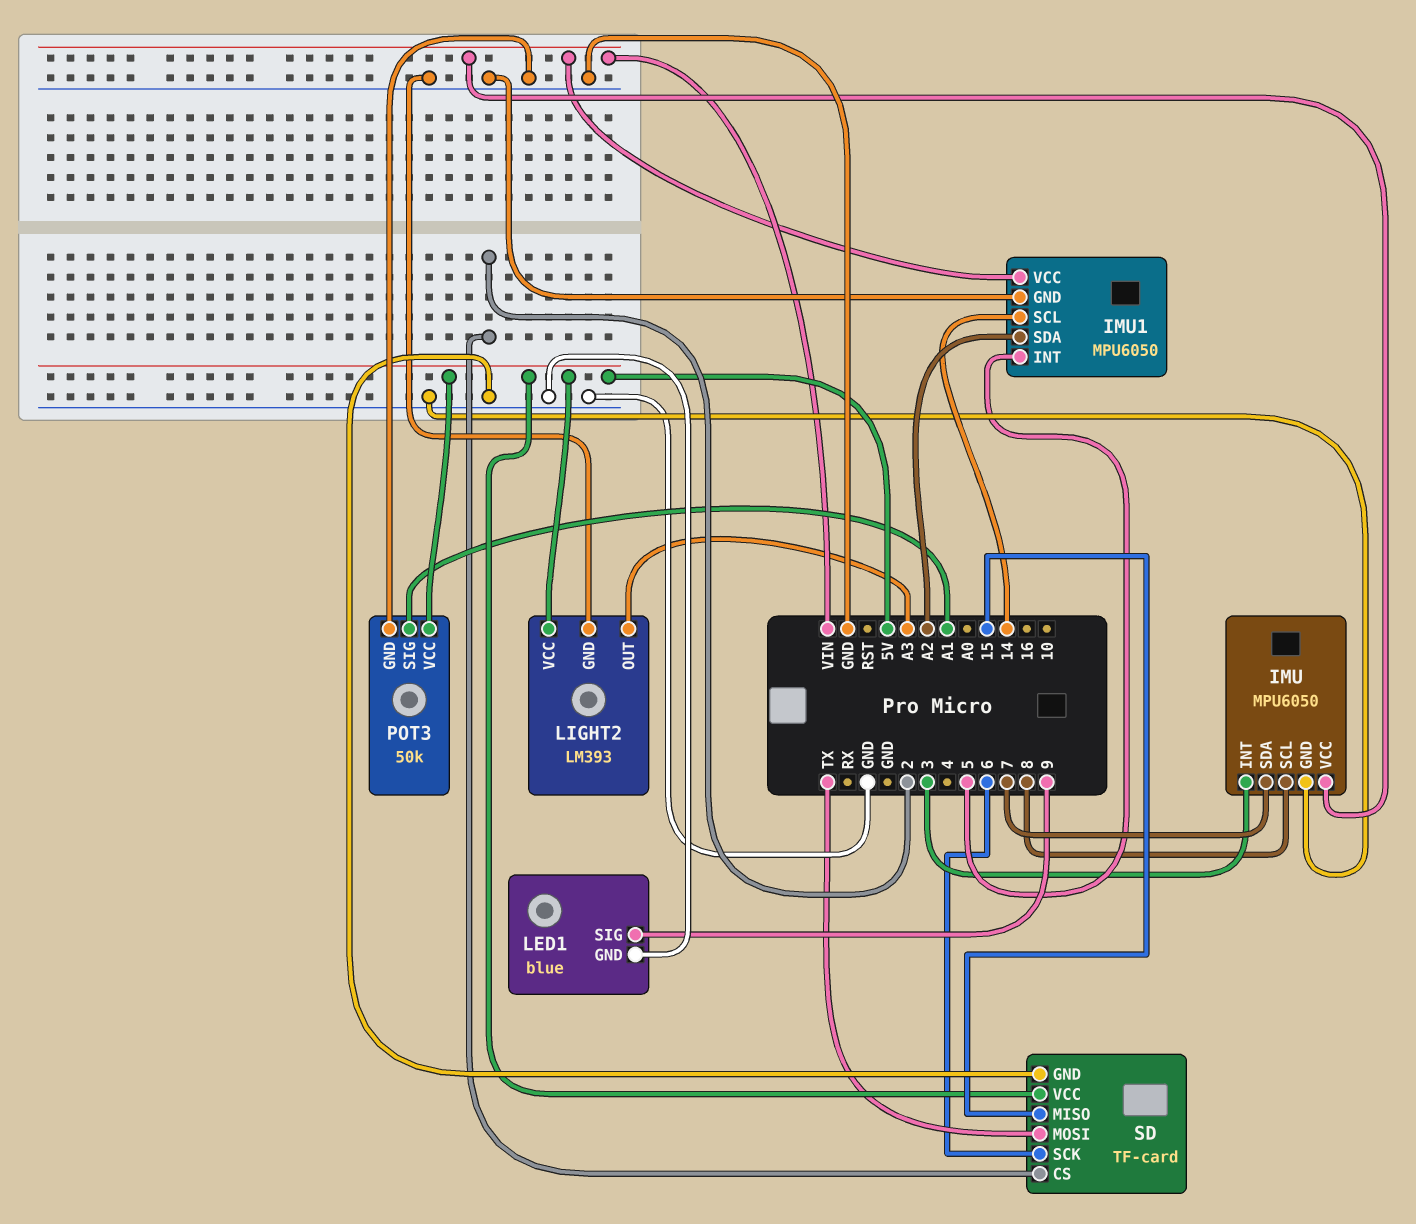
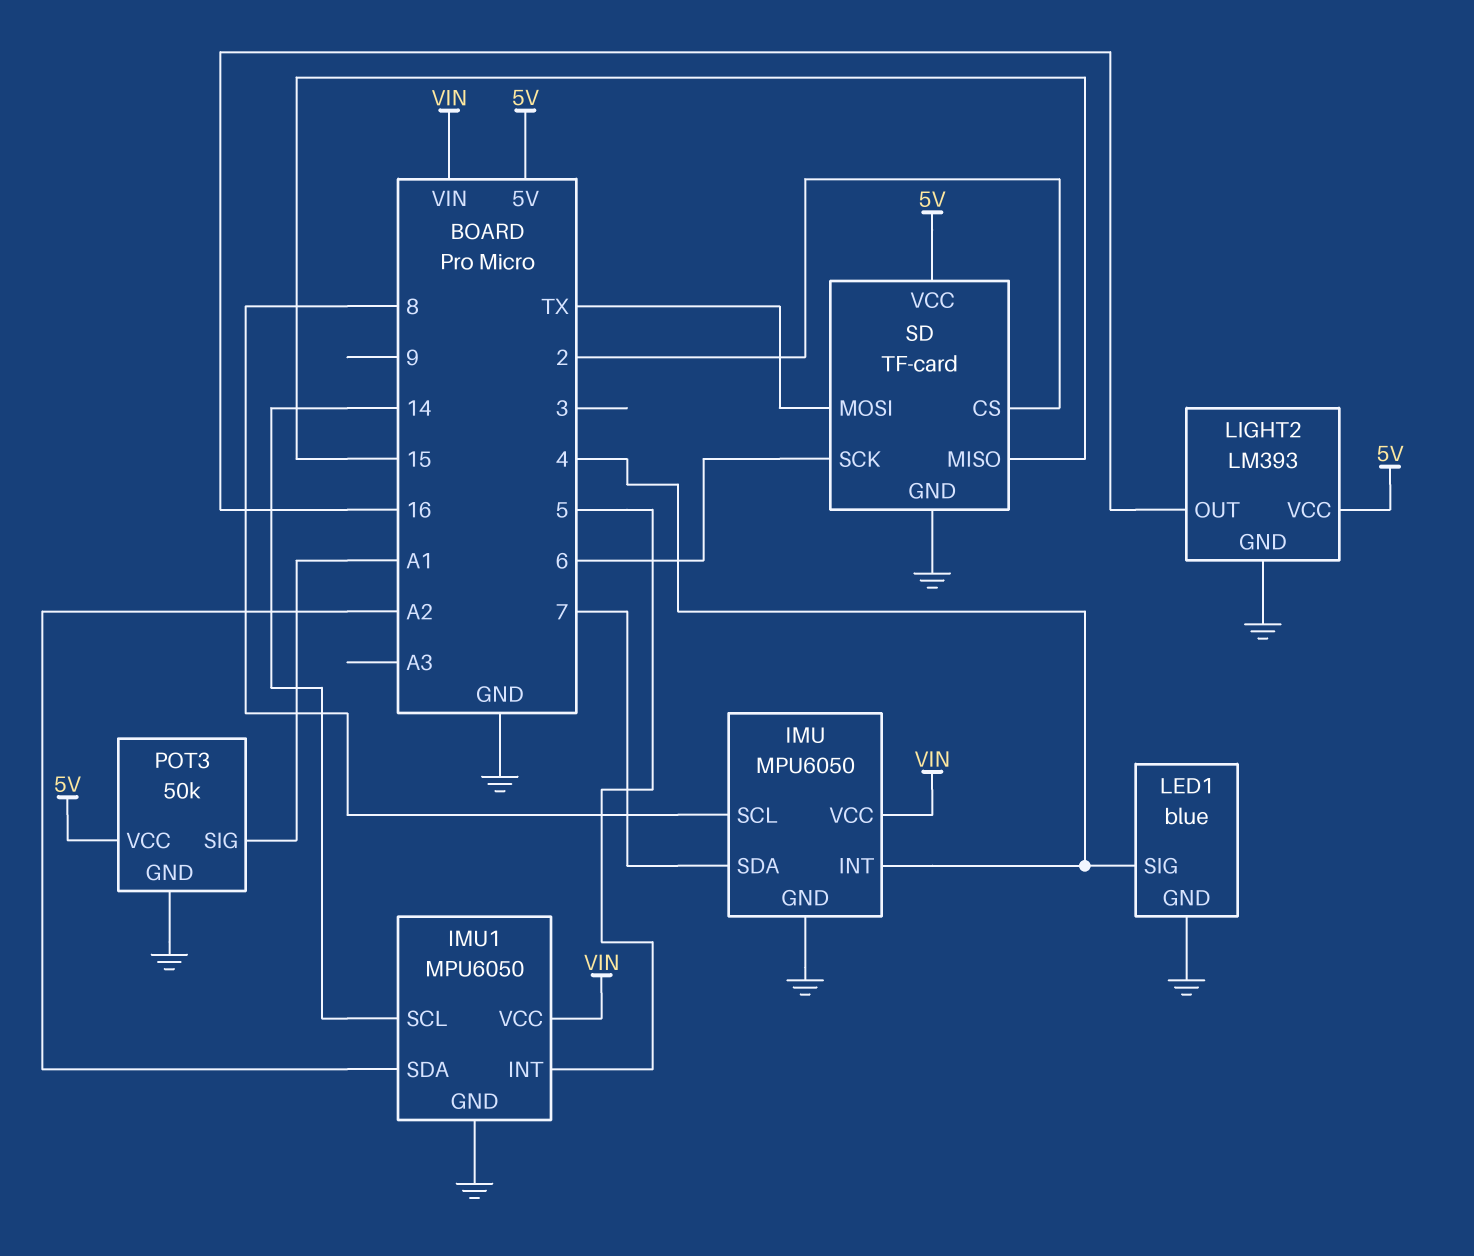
IMU pin INT: 3 -> 4
LED1 pin SIG: 9 -> 4
LIGHT2 pin OUT: A3 -> 16

